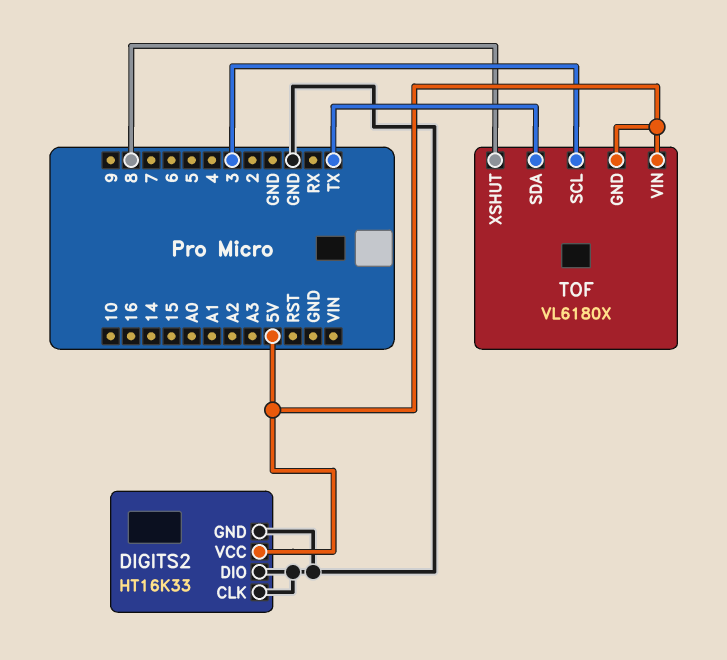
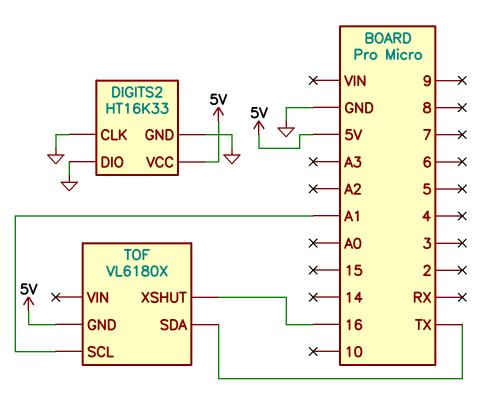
TOF pin SCL: 3 -> A1
TOF pin VIN: 5V -> none
TOF pin XSHUT: 8 -> 16

